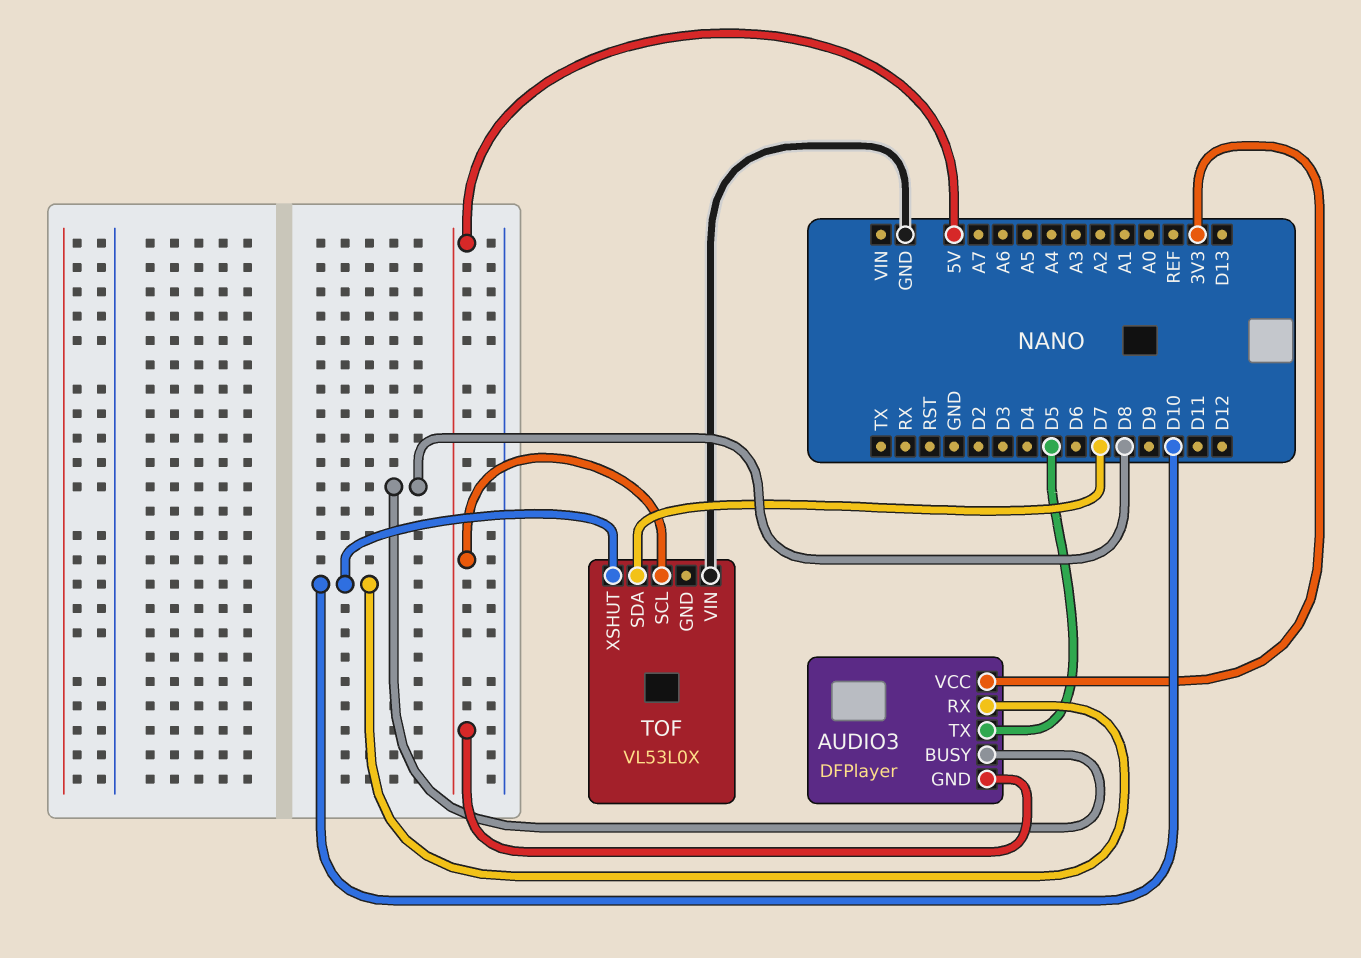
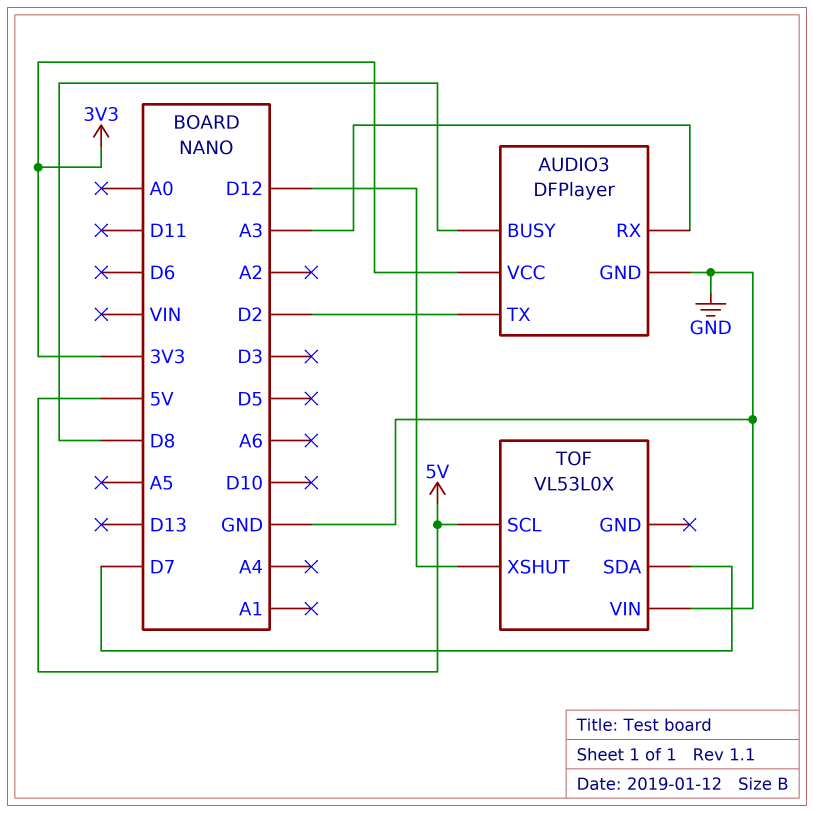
AUDIO3 pin GND: 5V -> GND
AUDIO3 pin RX: D10 -> A3
AUDIO3 pin TX: D5 -> D2
TOF pin XSHUT: D10 -> D12

